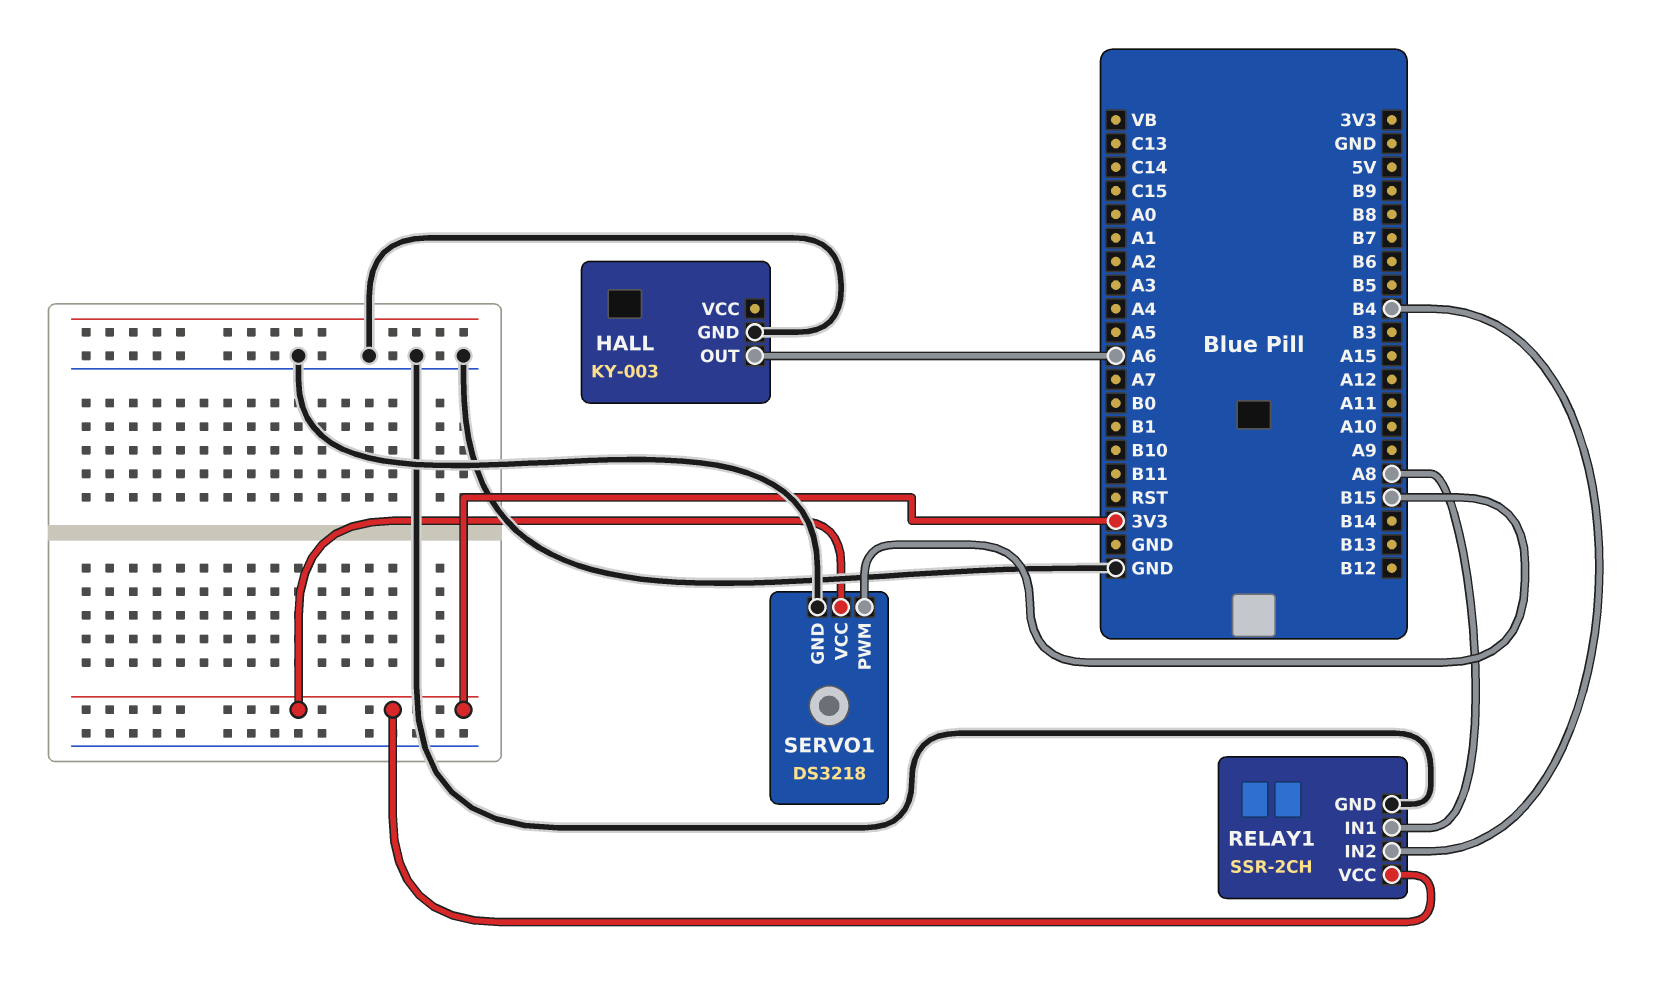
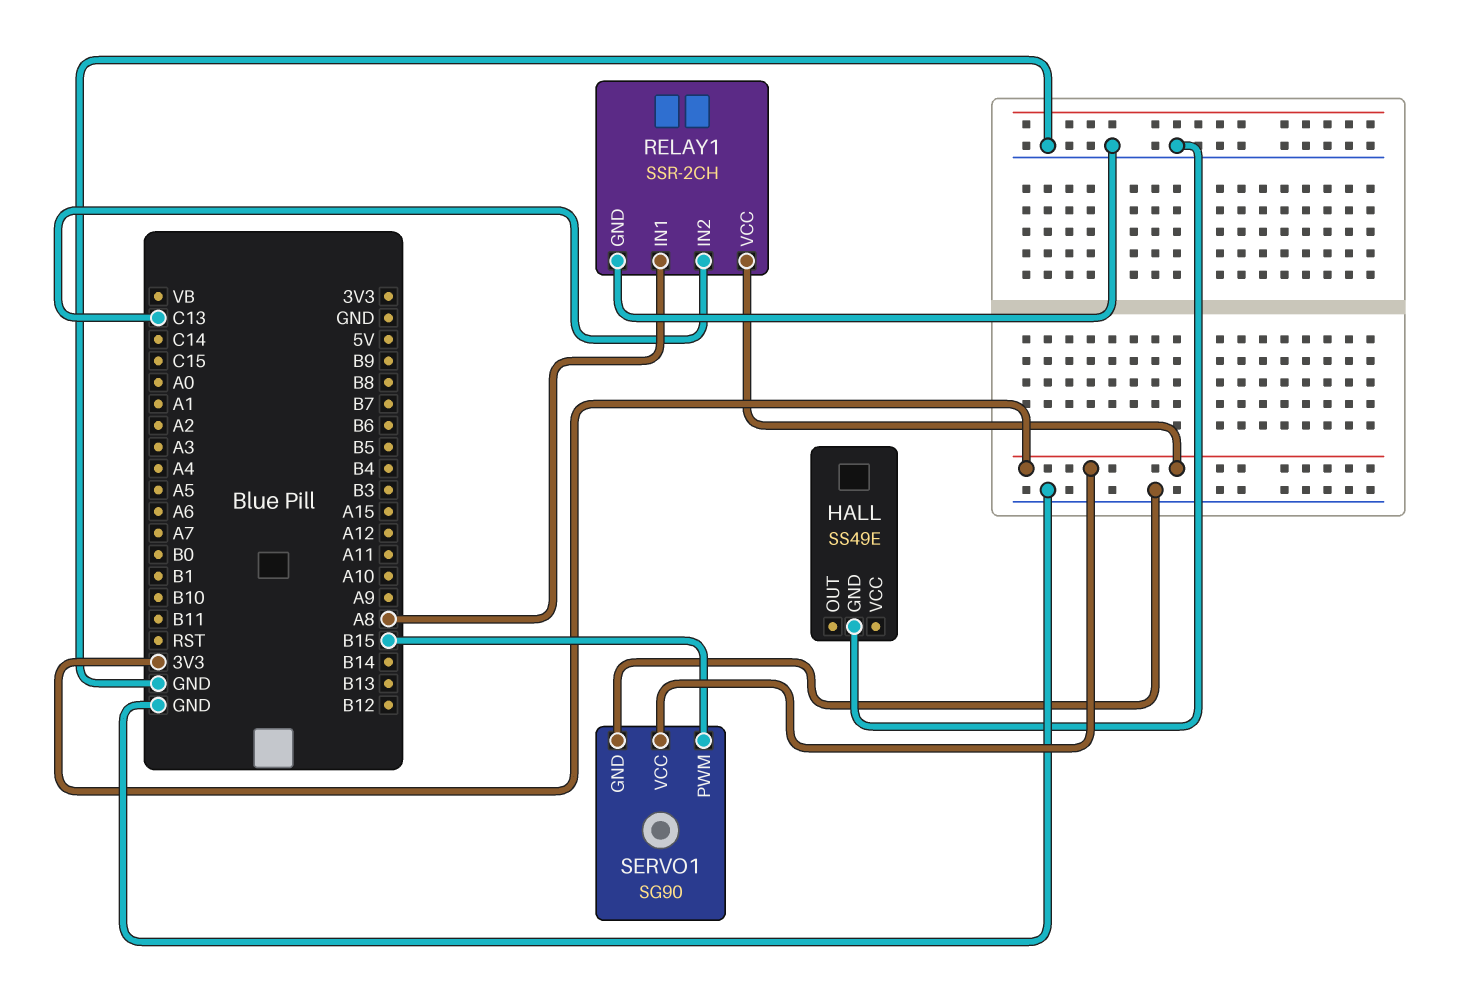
HALL: KY-003 -> SS49E
HALL pin OUT: A6 -> none
RELAY1 pin IN2: B4 -> C13
SERVO1: DS3218 -> SG90

